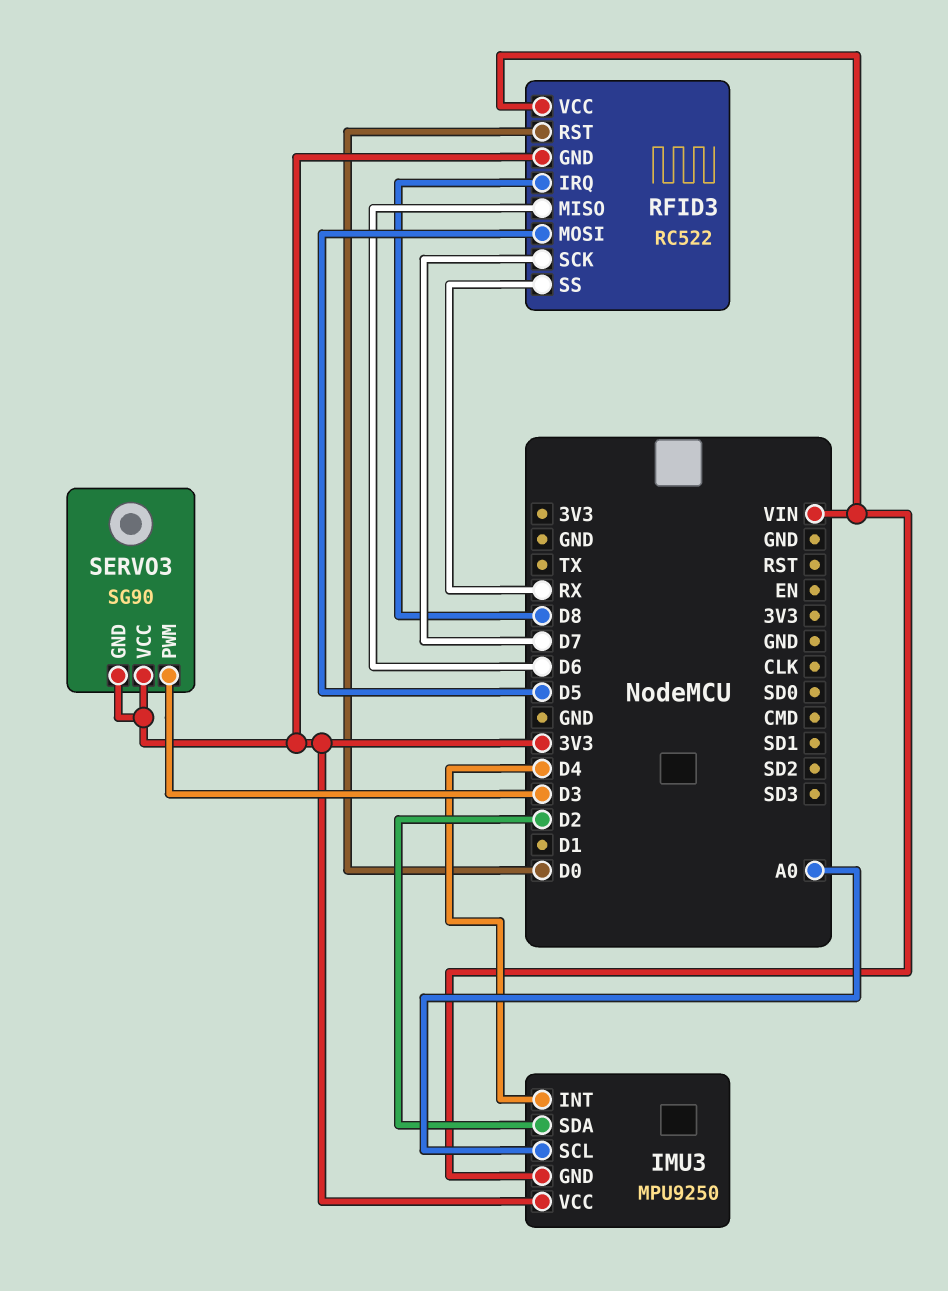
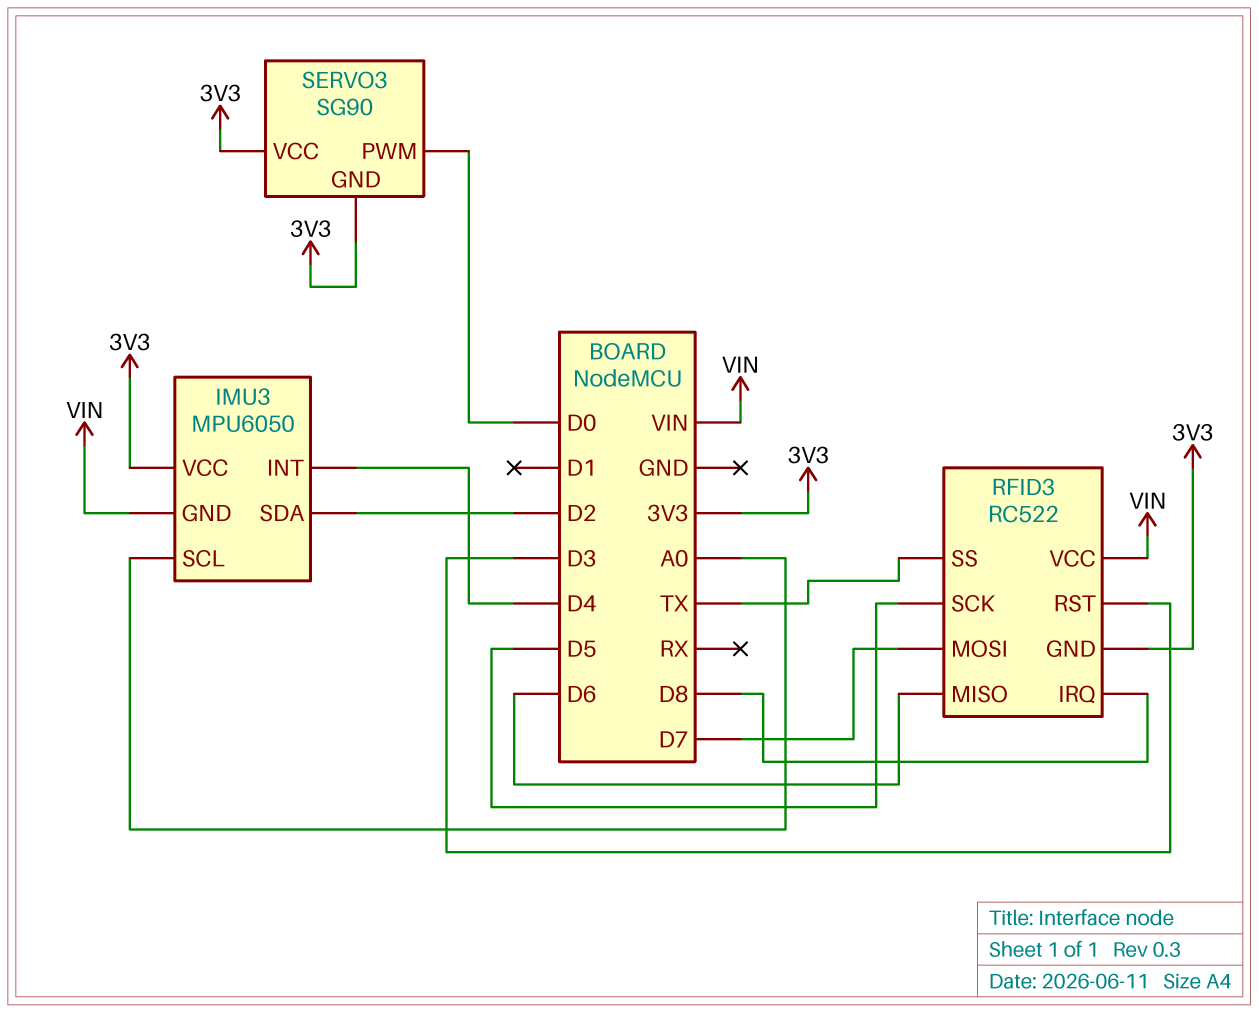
IMU3: MPU9250 -> MPU6050
RFID3 pin MOSI: D5 -> D7
RFID3 pin RST: D0 -> D3
RFID3 pin SCK: D7 -> D5
RFID3 pin SS: RX -> TX
SERVO3 pin PWM: D3 -> D0

